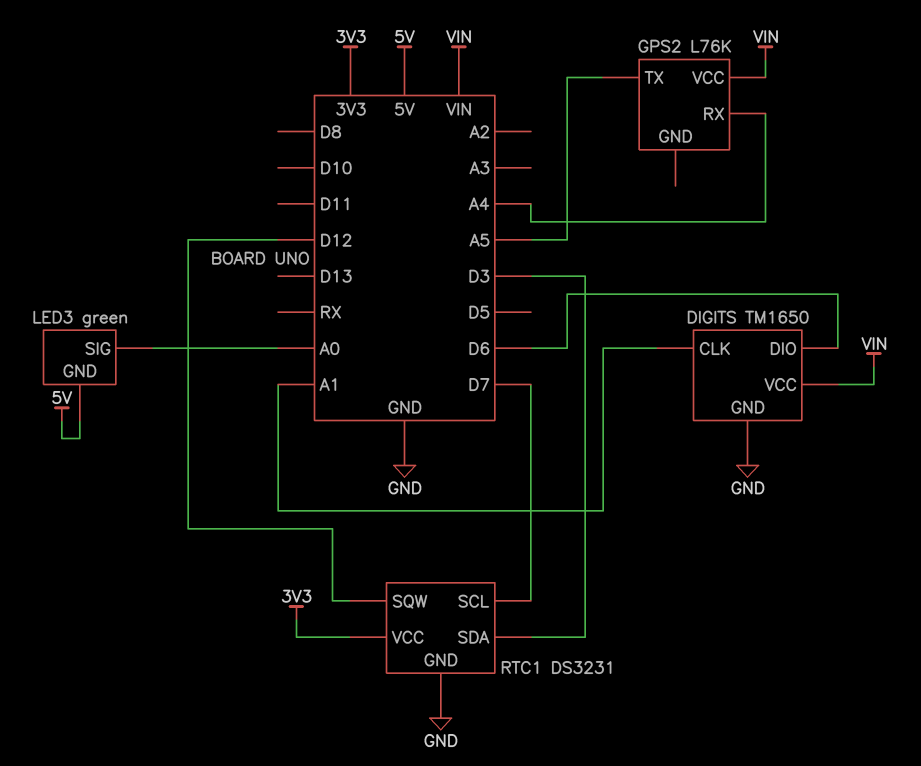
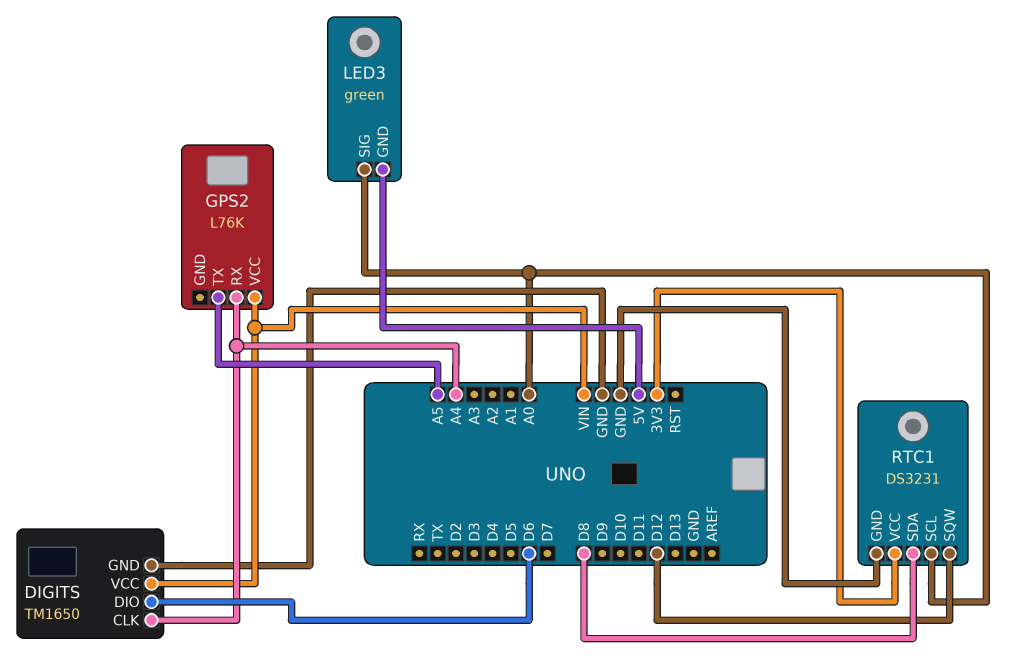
DIGITS pin CLK: A1 -> A4
RTC1 pin SCL: D7 -> A0
RTC1 pin SDA: D3 -> D8

